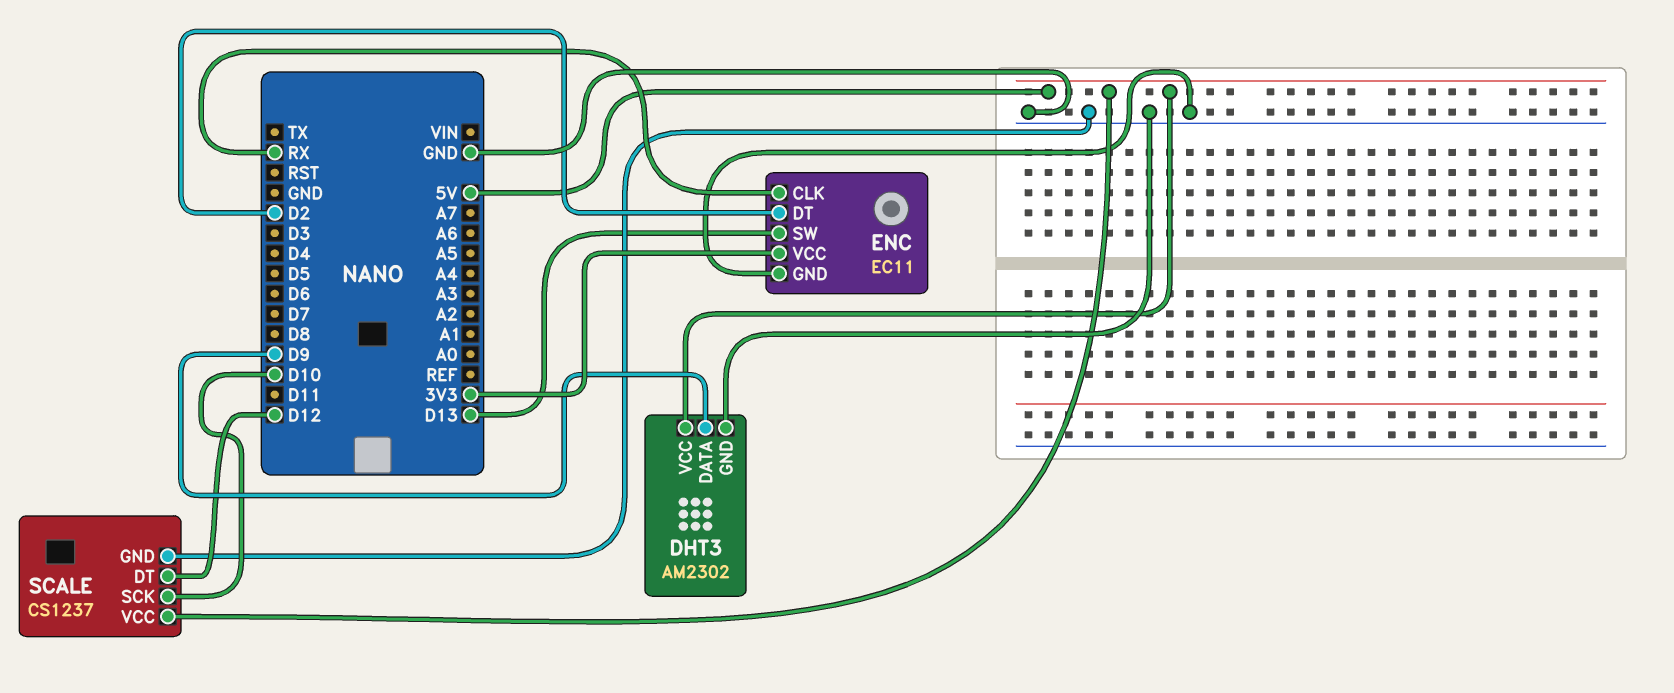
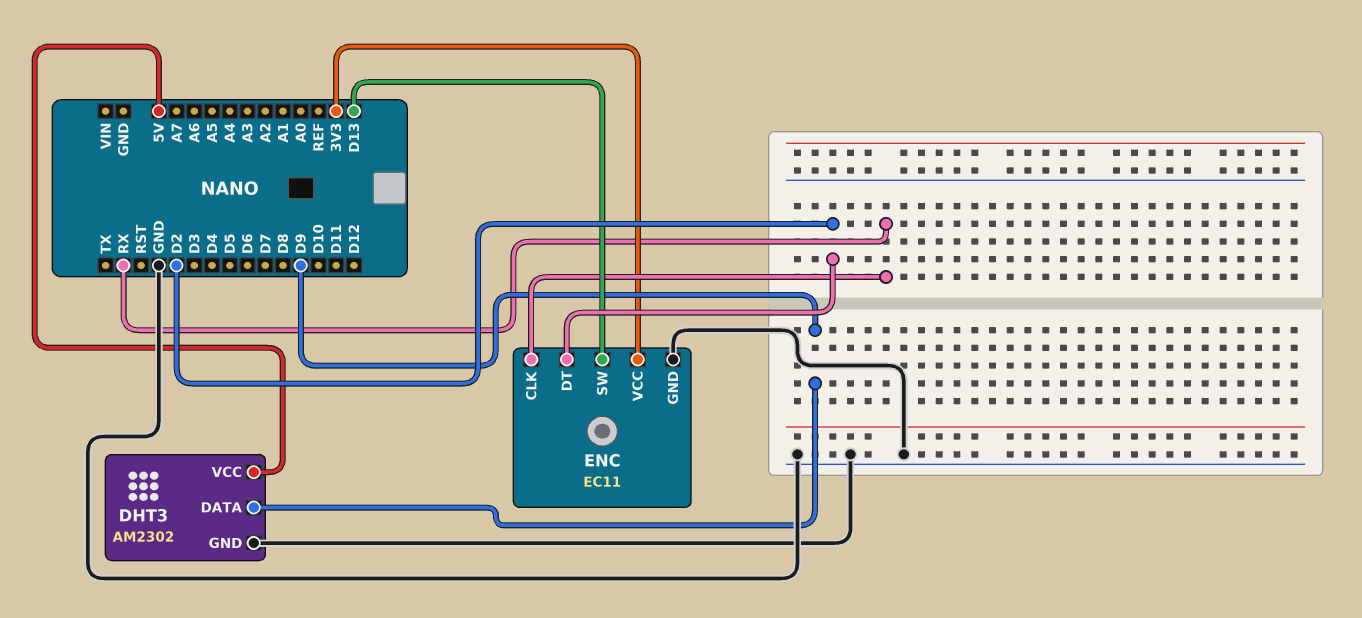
SCALE: CS1237 -> none
SCALE pin DT: D12 -> none
SCALE pin GND: GND -> none
SCALE pin SCK: D10 -> none
SCALE pin VCC: 5V -> none

